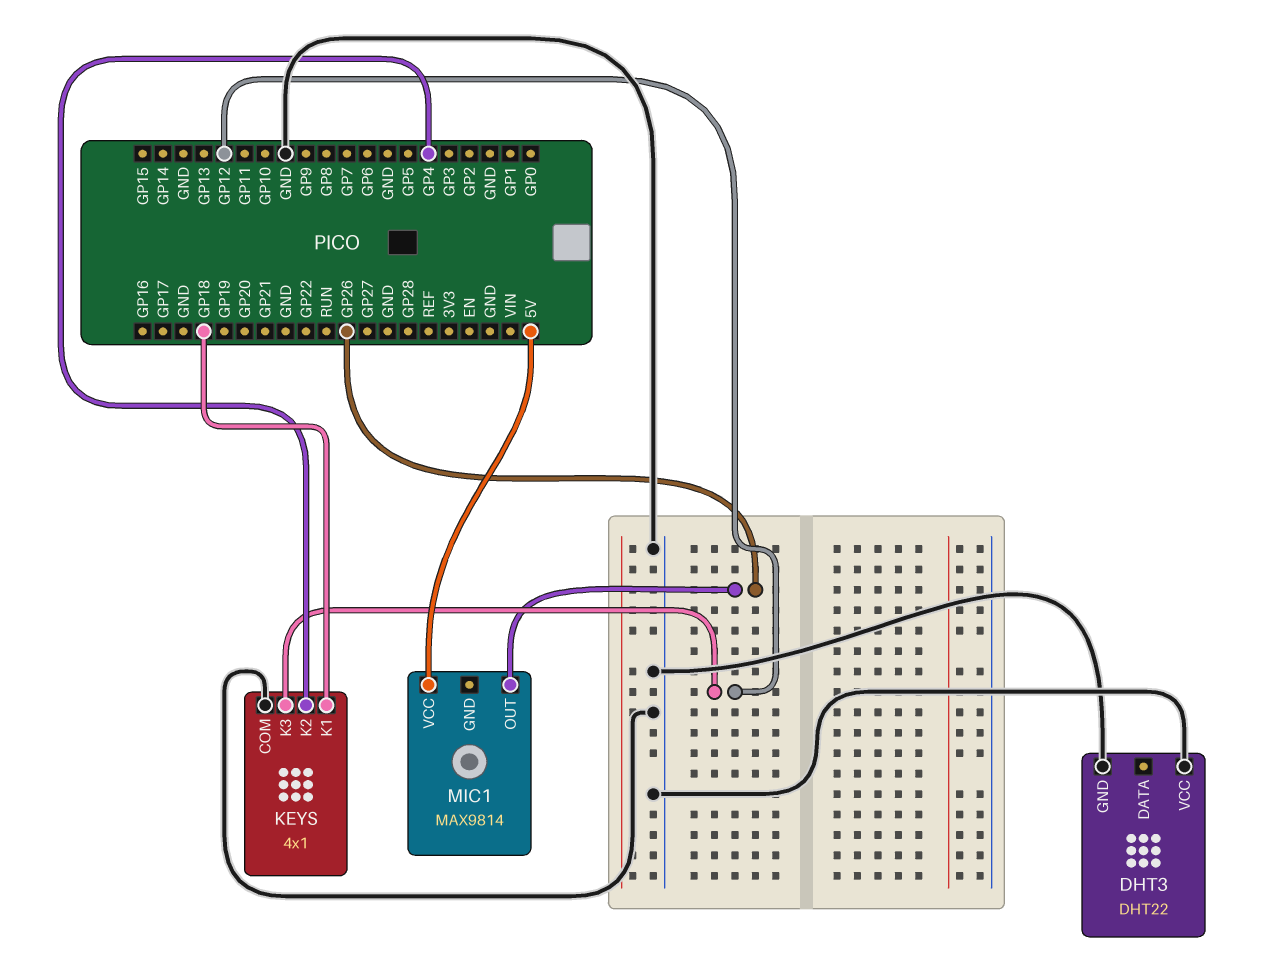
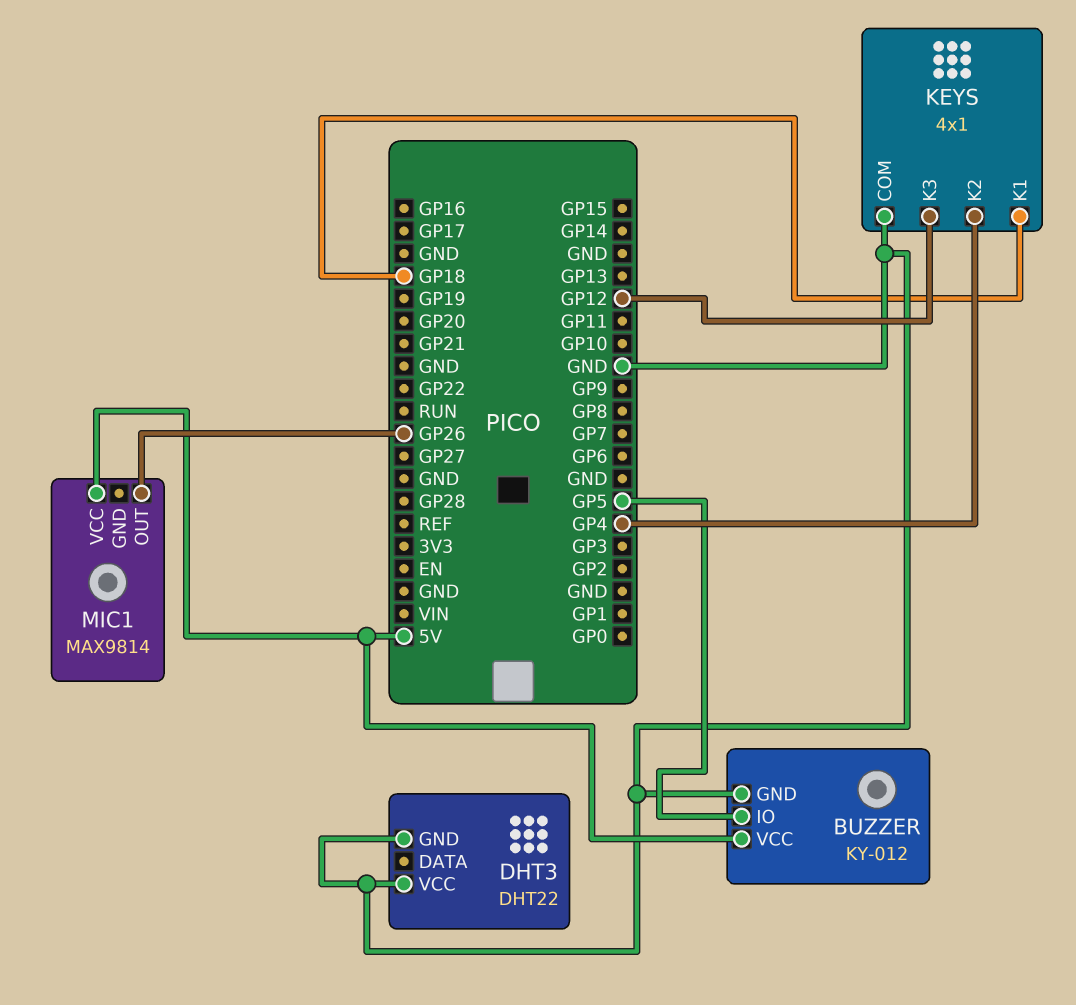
BUZZER: none -> KY-012
BUZZER pin GND: none -> GND
BUZZER pin IO: none -> GP5
BUZZER pin VCC: none -> 5V

